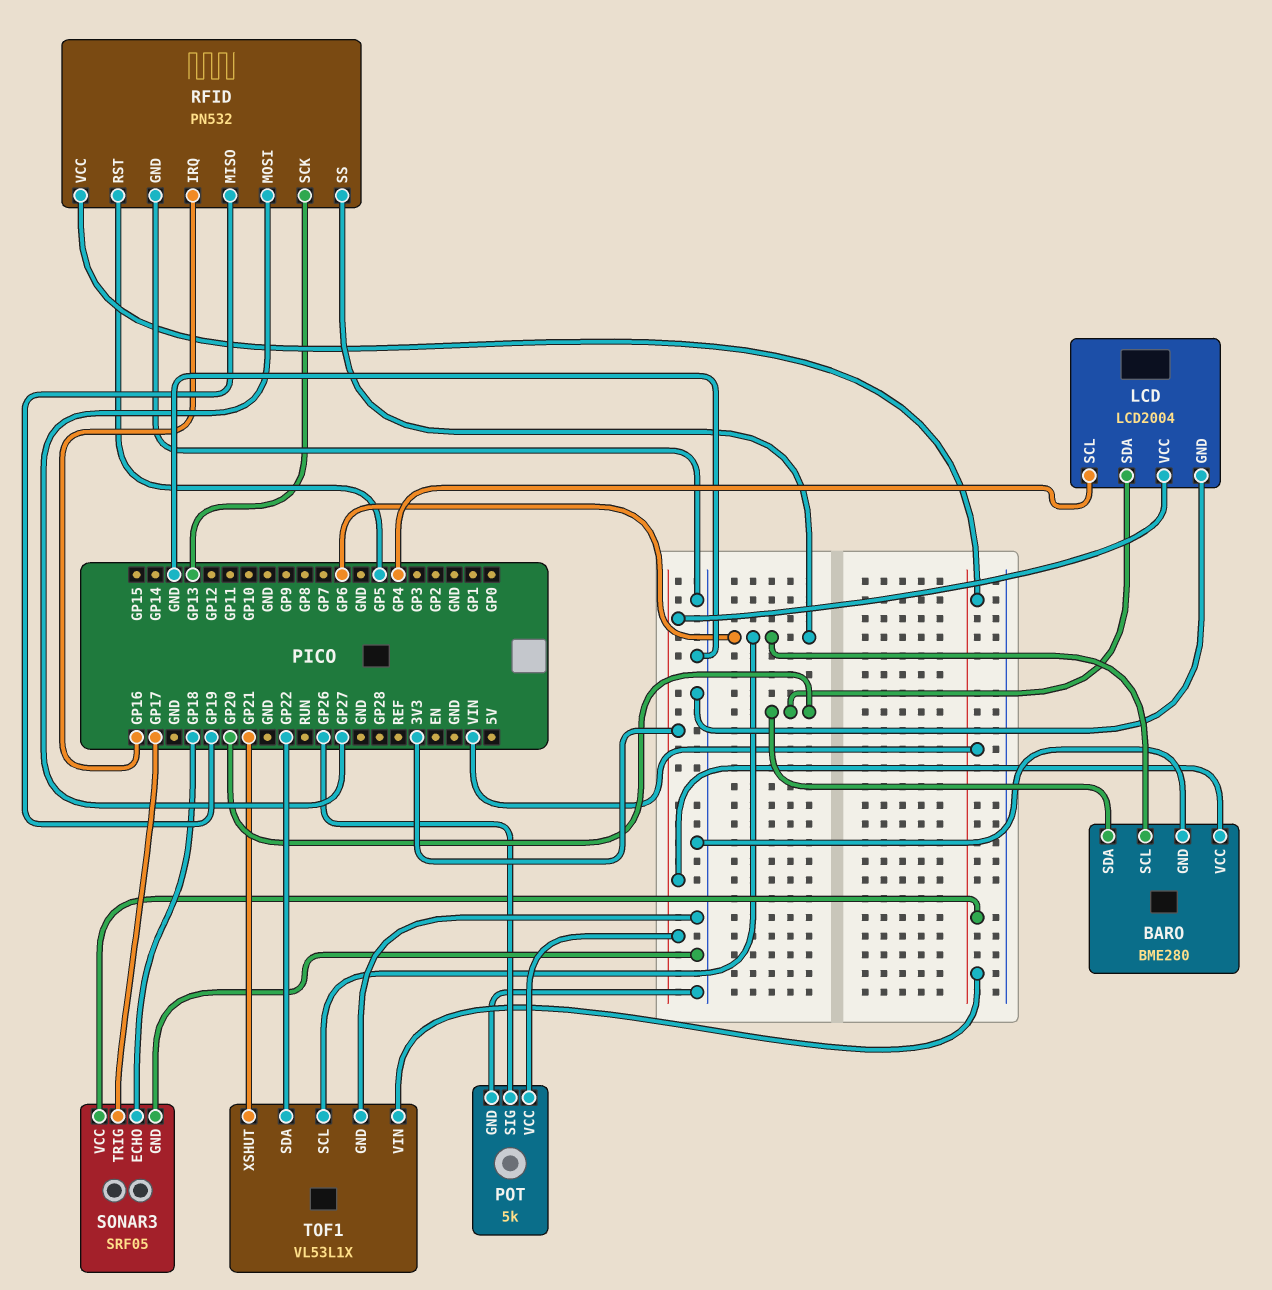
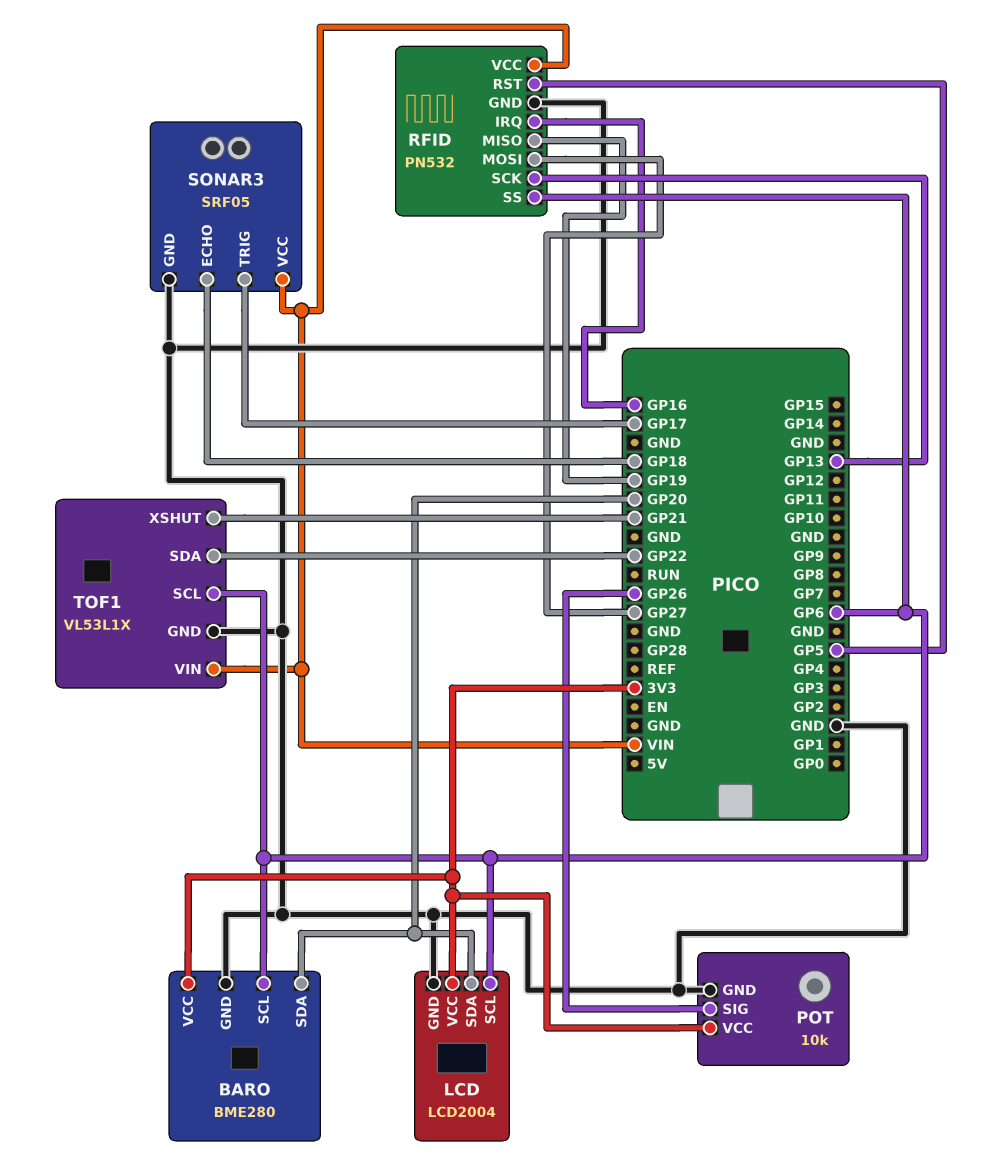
LCD pin SCL: GP4 -> GP6
POT: 5k -> 10k

